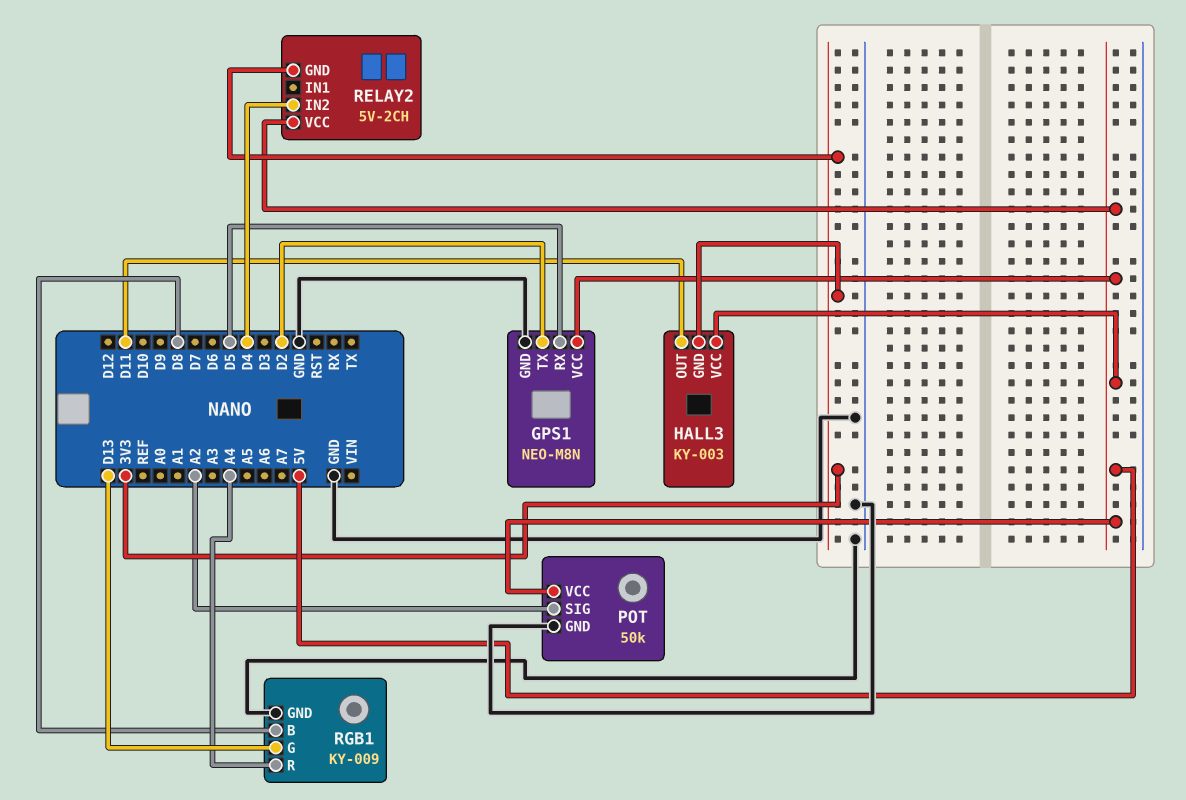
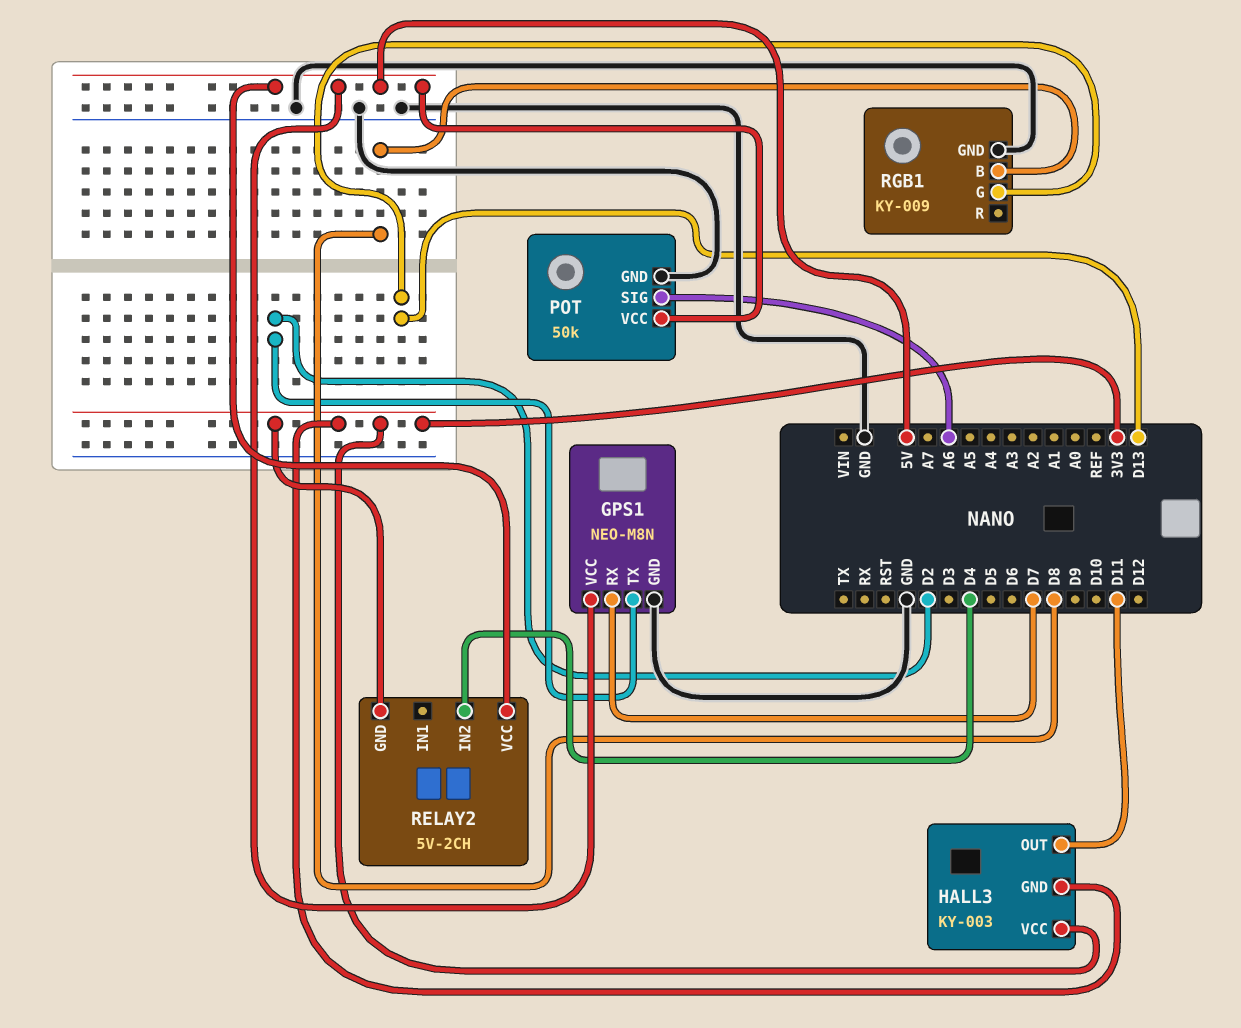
GPS1 pin RX: D5 -> D7
HALL3 pin VCC: 5V -> 3V3
POT pin SIG: A2 -> A6
RGB1 pin R: A4 -> none

